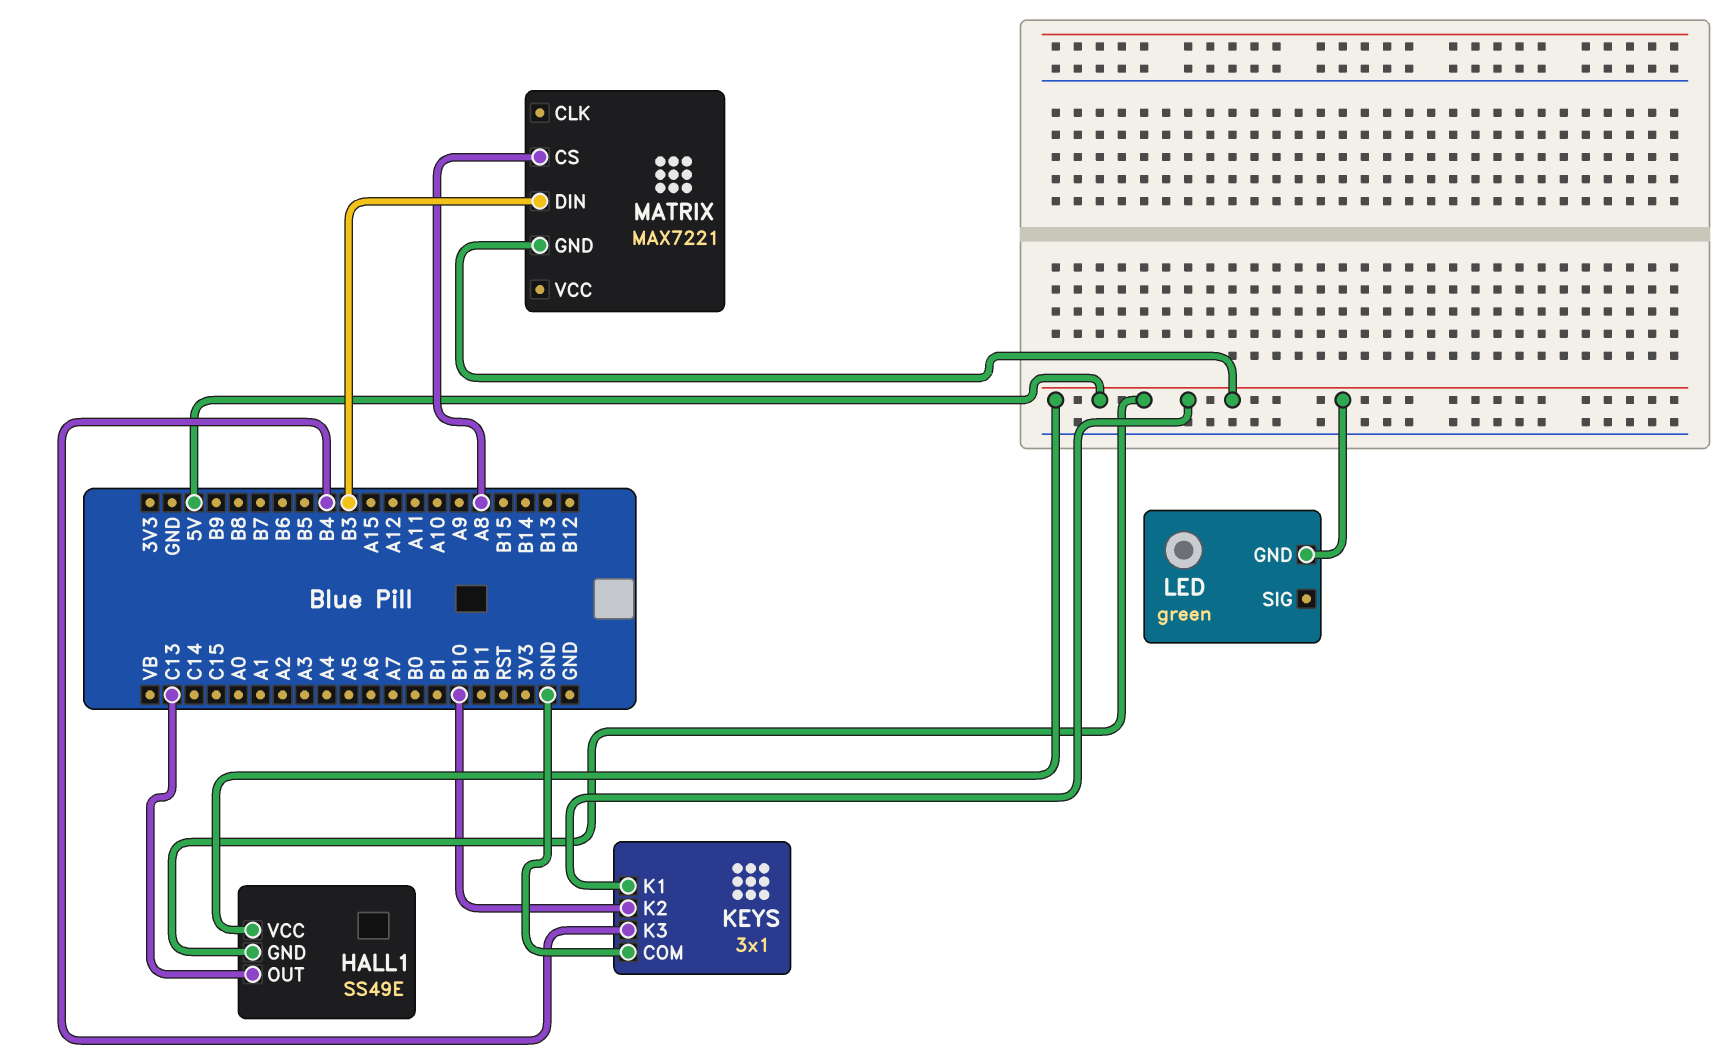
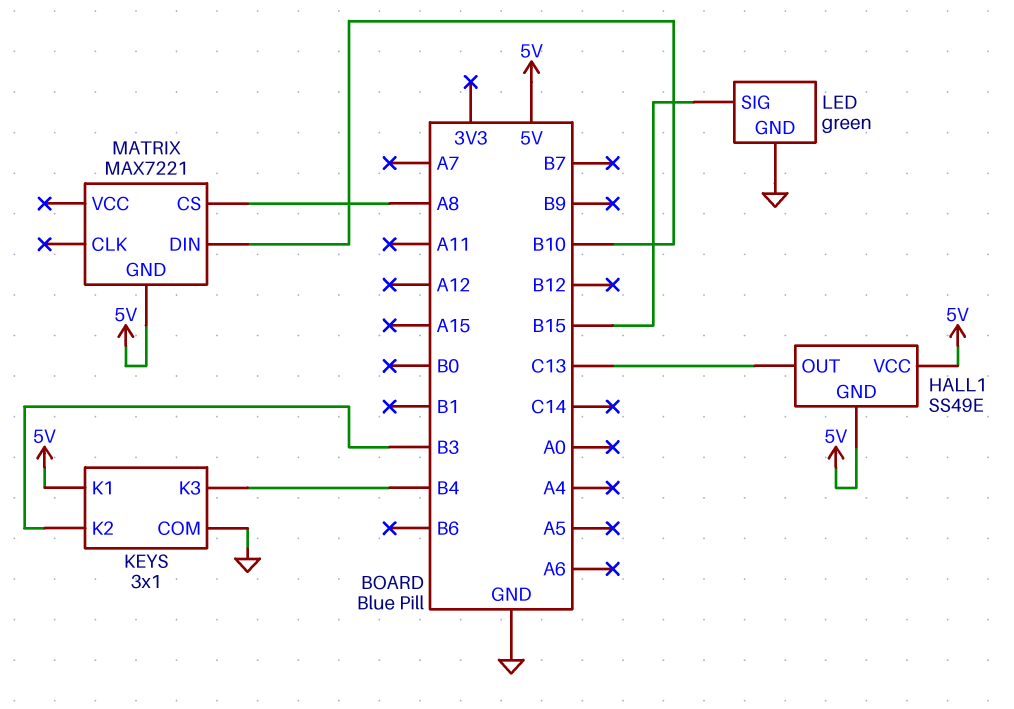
KEYS pin K2: B10 -> B3
LED pin GND: 5V -> GND
LED pin SIG: none -> B15
MATRIX pin DIN: B3 -> B10

